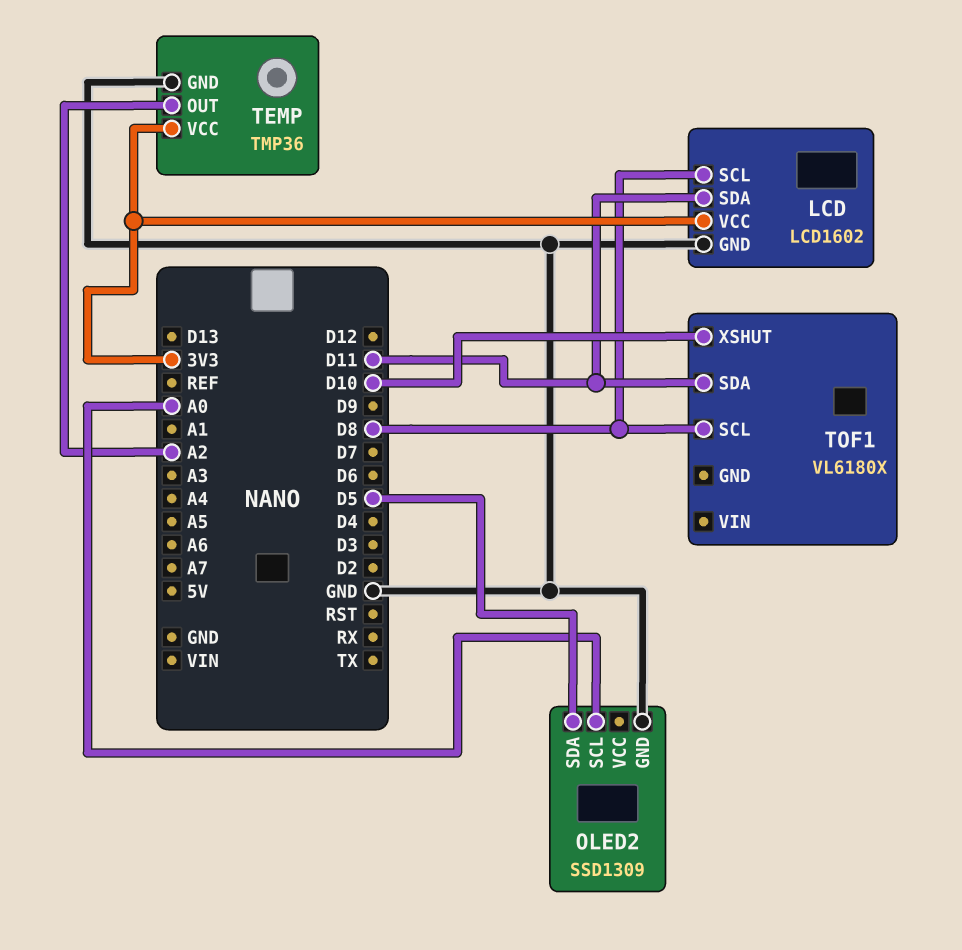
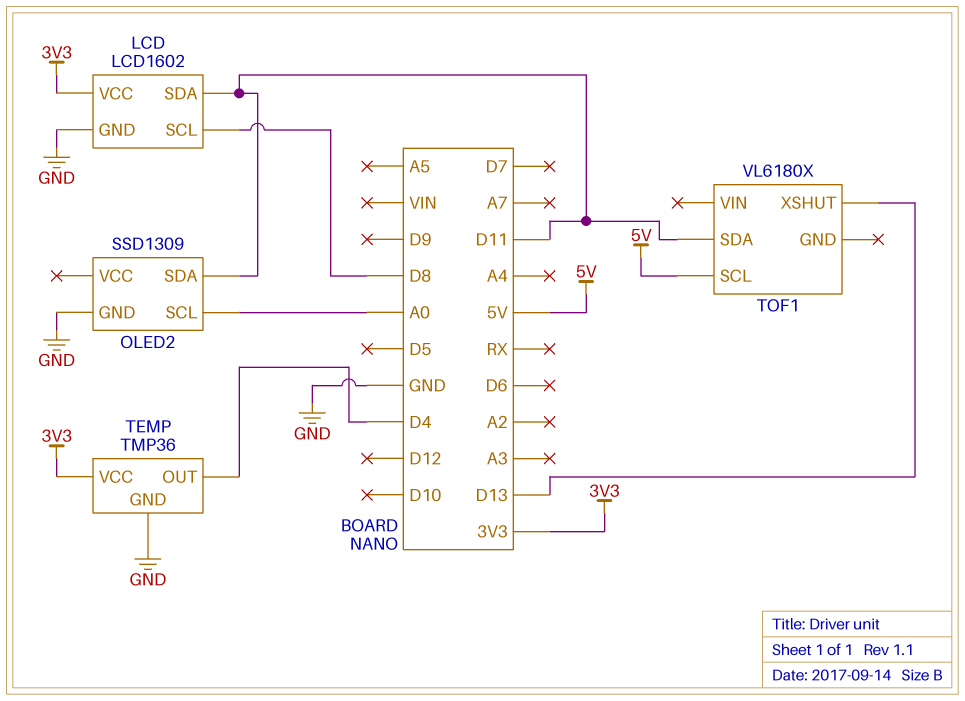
OLED2 pin SDA: D5 -> D11
TEMP pin OUT: A2 -> D4
TOF1 pin SCL: D8 -> 5V
TOF1 pin XSHUT: D10 -> D13

